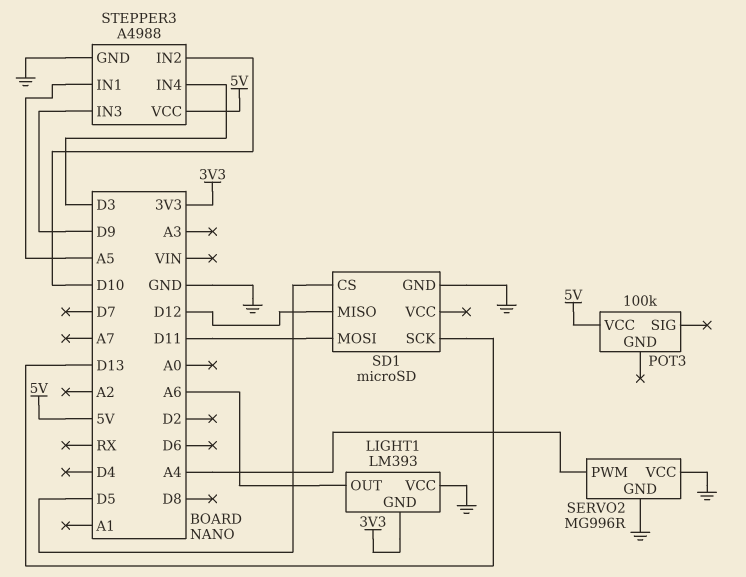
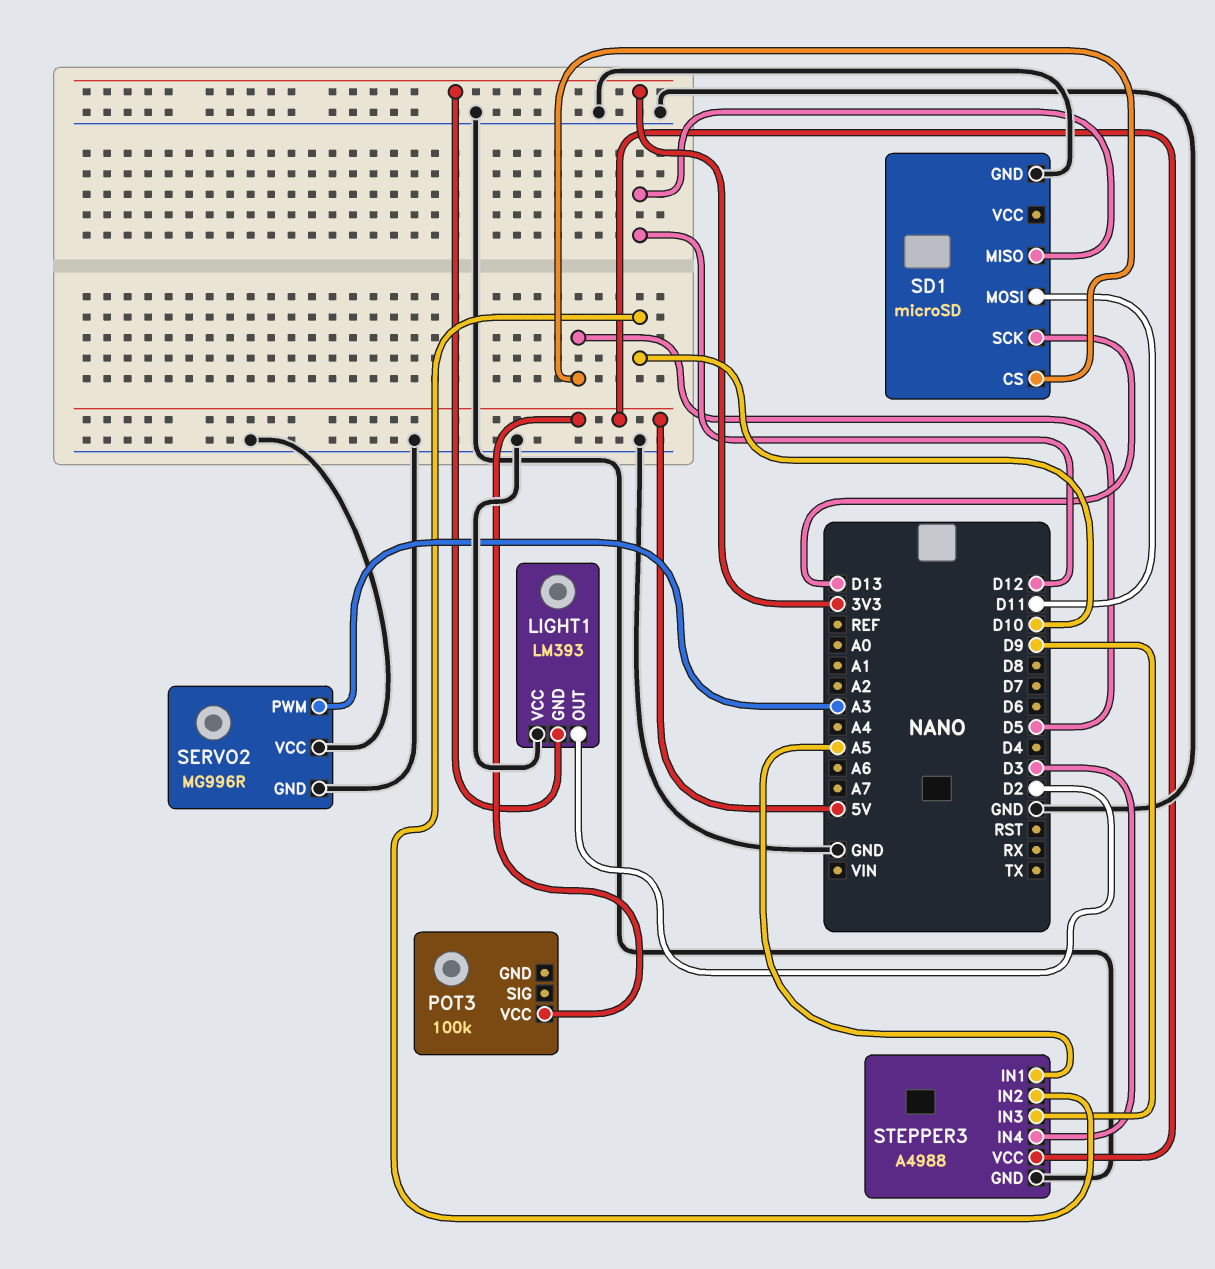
LIGHT1 pin OUT: A6 -> D2
SERVO2 pin PWM: A4 -> A3

